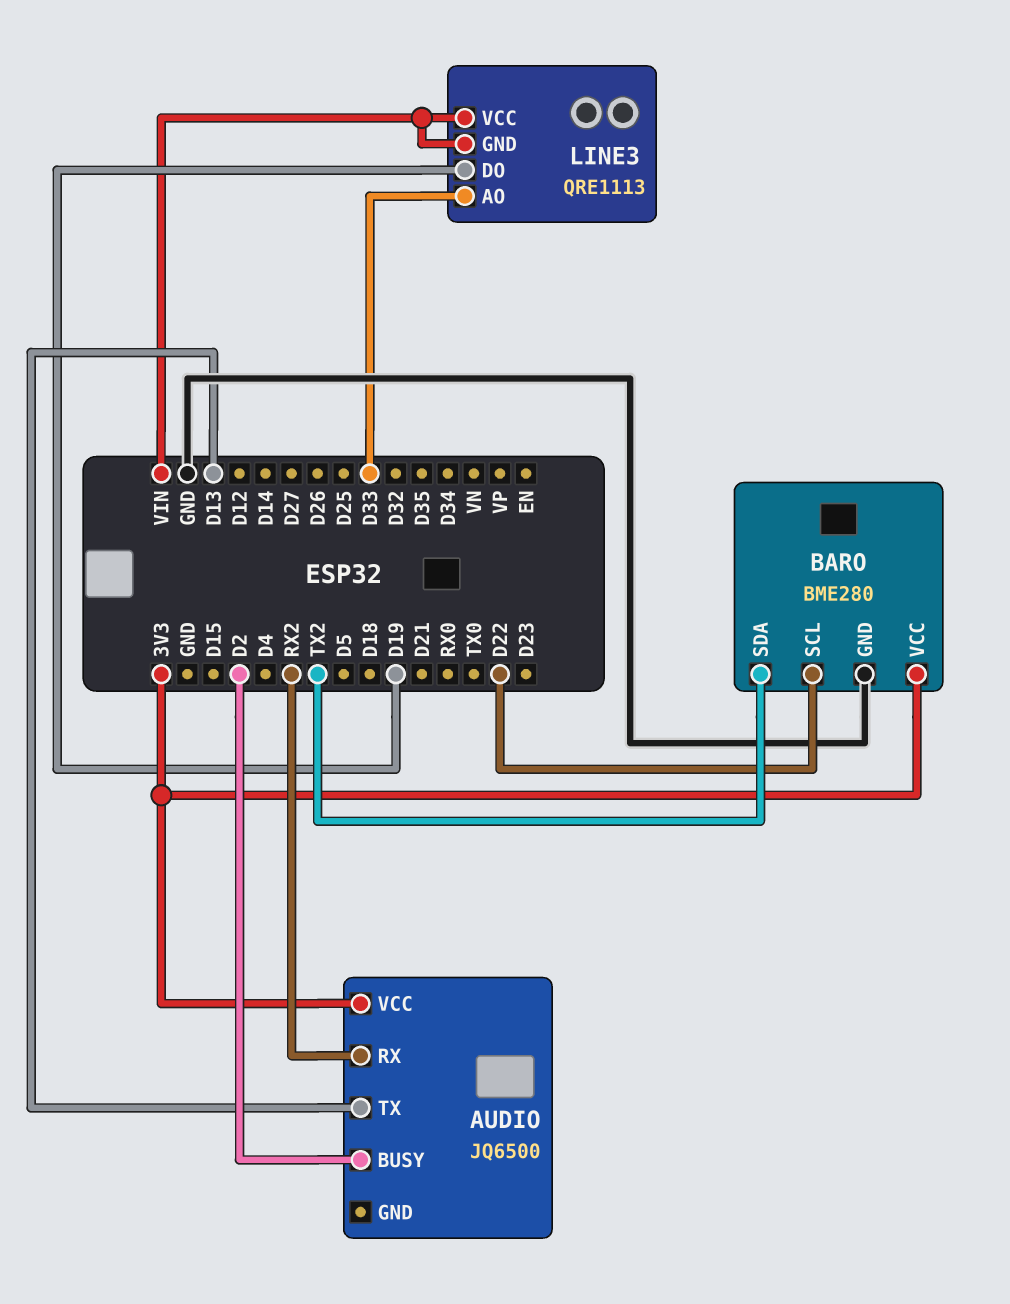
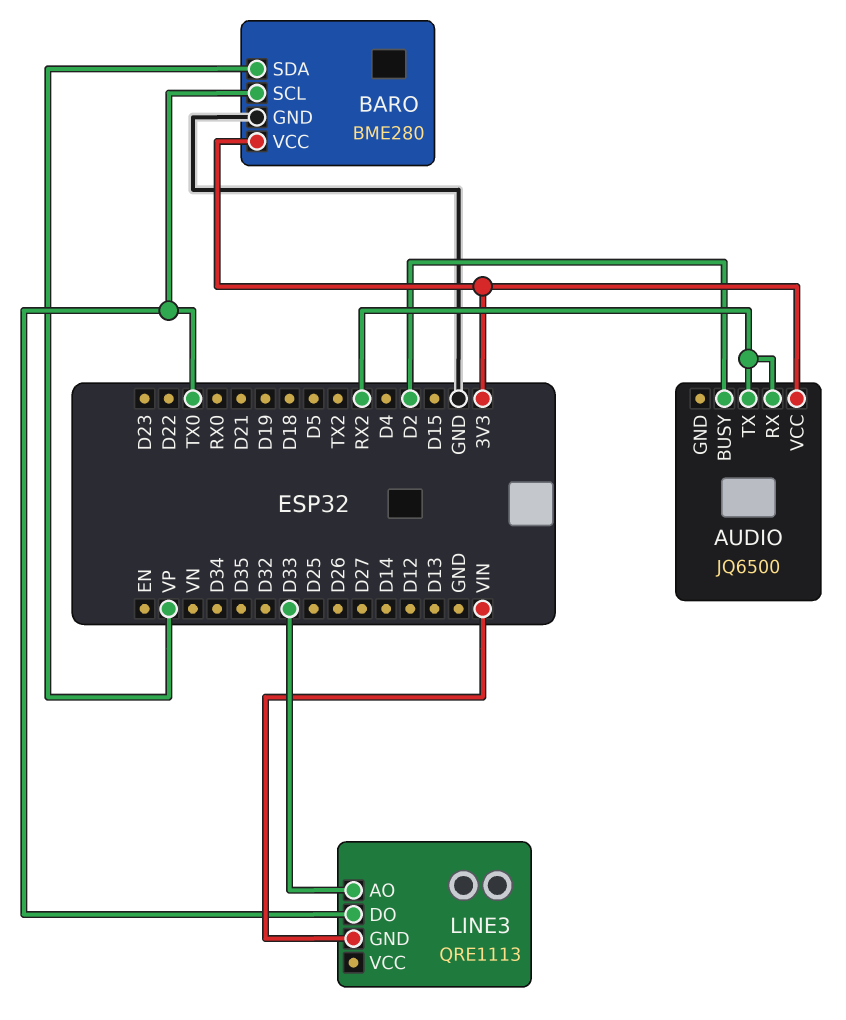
AUDIO pin TX: D13 -> RX2
BARO pin SCL: D22 -> TX0
BARO pin SDA: TX2 -> VP
LINE3 pin DO: D19 -> TX0
LINE3 pin VCC: VIN -> none

